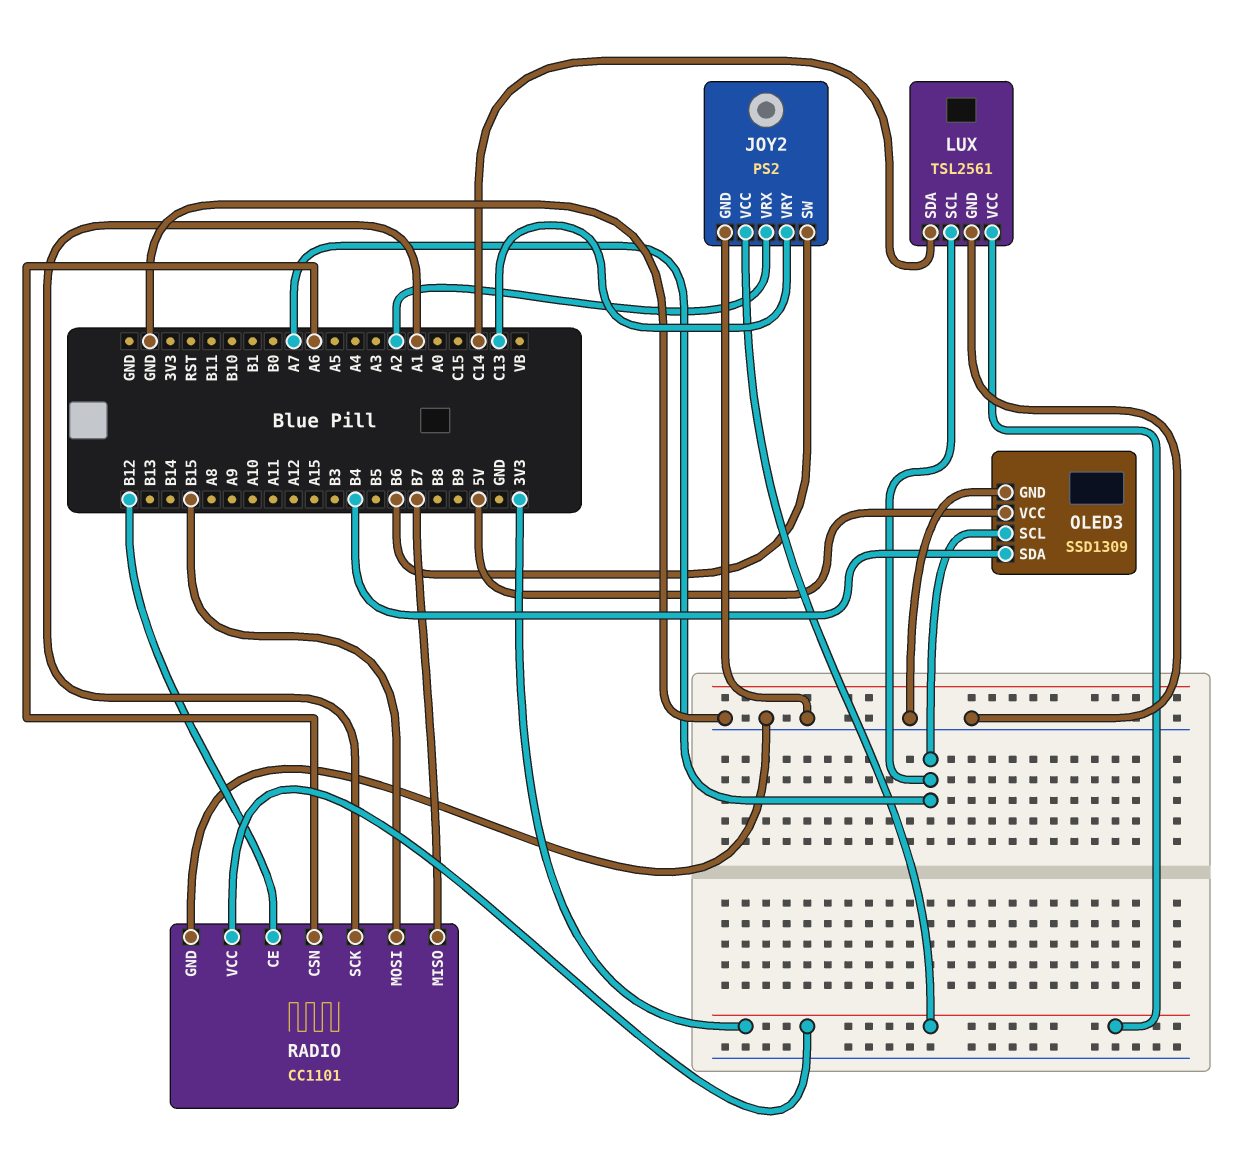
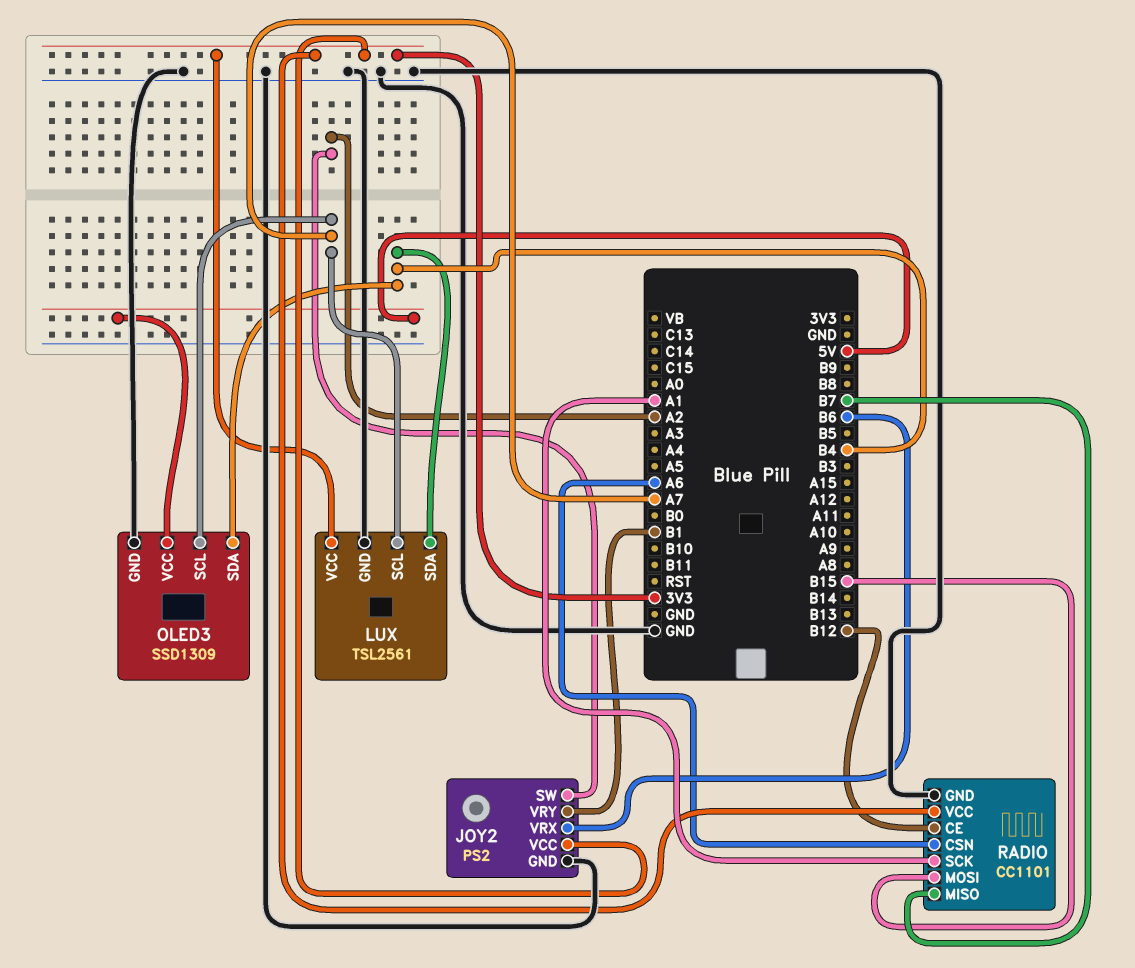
JOY2 pin SW: B6 -> A2
JOY2 pin VRX: A2 -> B6
JOY2 pin VRY: C13 -> B1
LUX pin SDA: C14 -> B4

